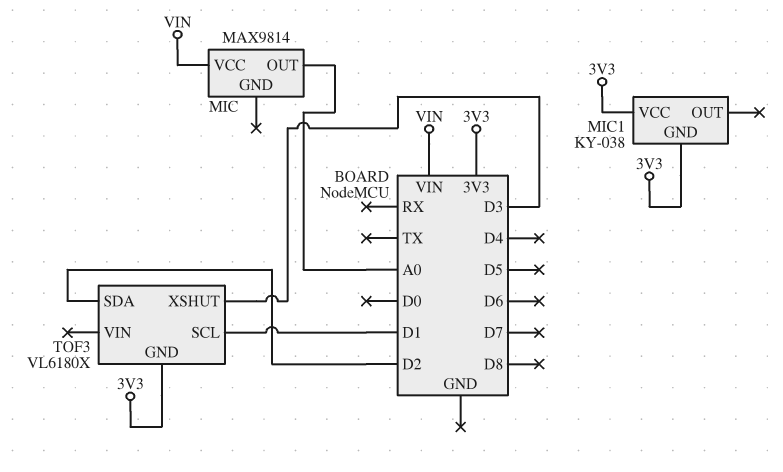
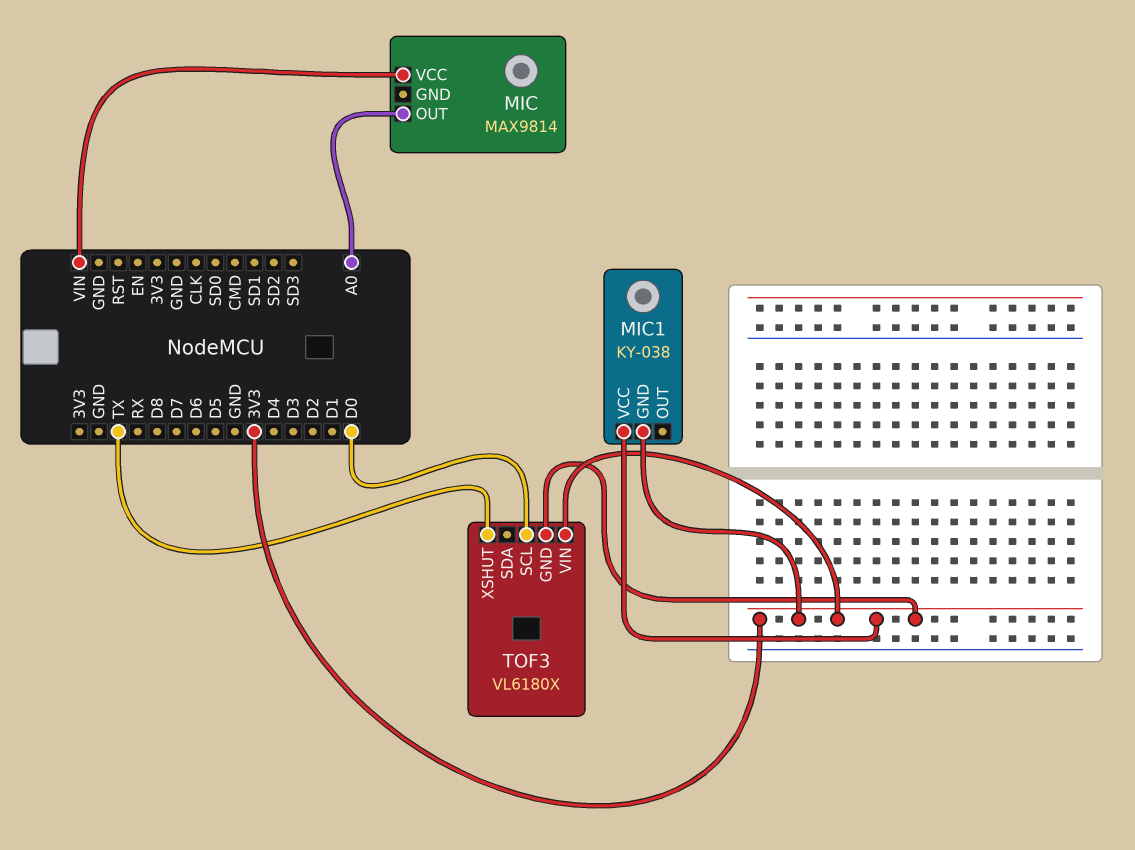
TOF3 pin SCL: D1 -> D0
TOF3 pin SDA: D2 -> none
TOF3 pin VIN: none -> 3V3
TOF3 pin XSHUT: D3 -> TX

